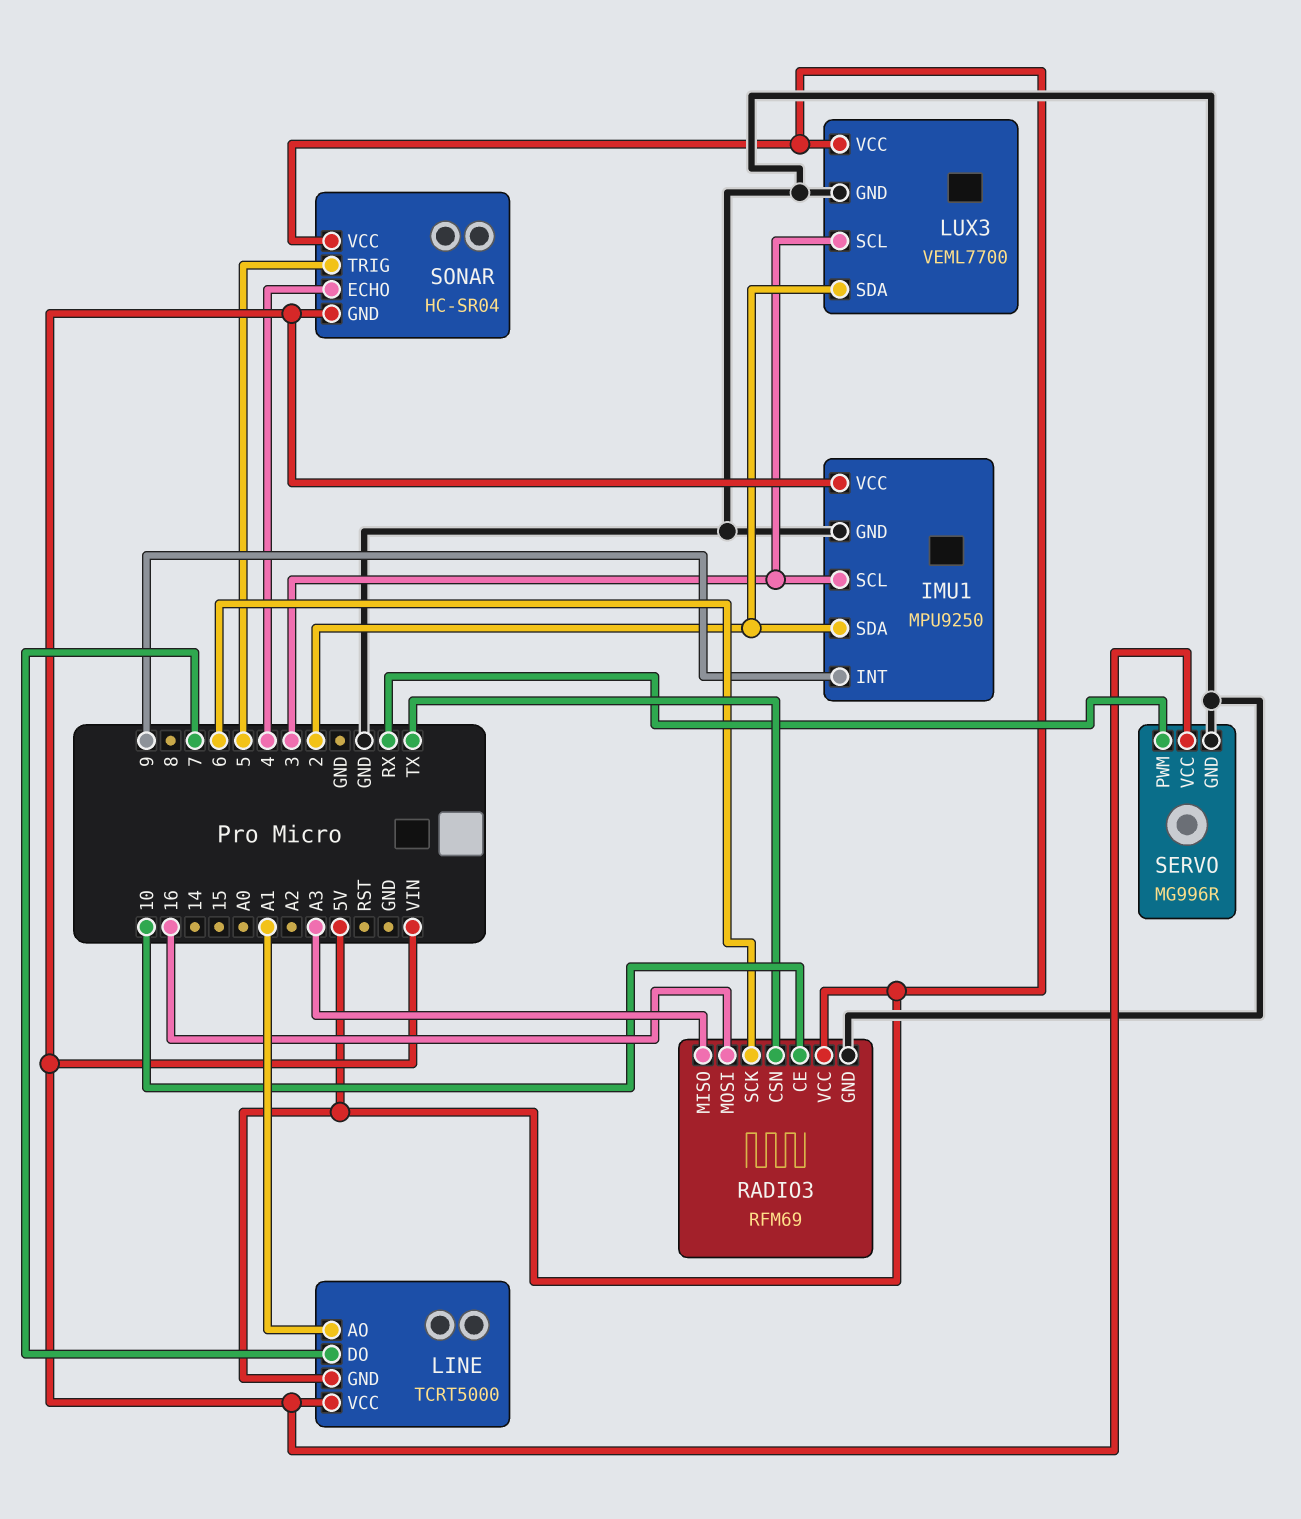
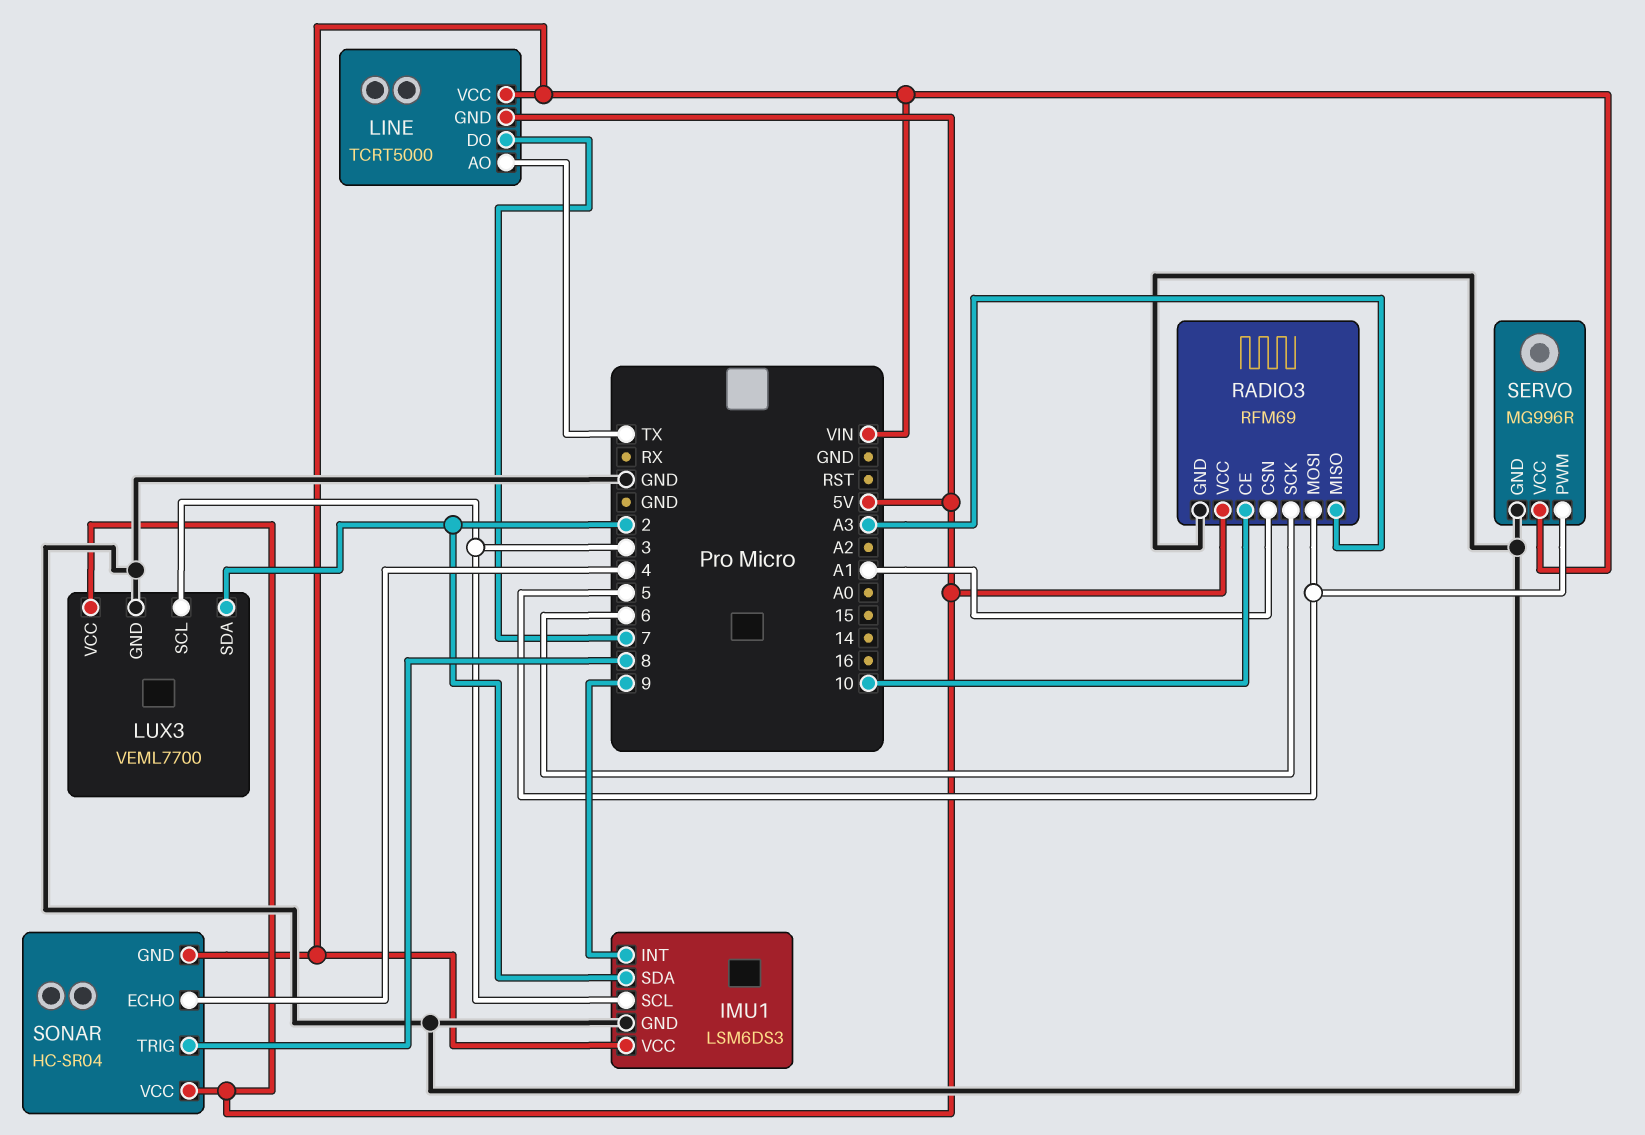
IMU1: MPU9250 -> LSM6DS3
LINE pin AO: A1 -> TX
RADIO3 pin CSN: TX -> A1
RADIO3 pin MOSI: 16 -> 5
SERVO pin PWM: RX -> 5
SONAR pin TRIG: 5 -> 8

